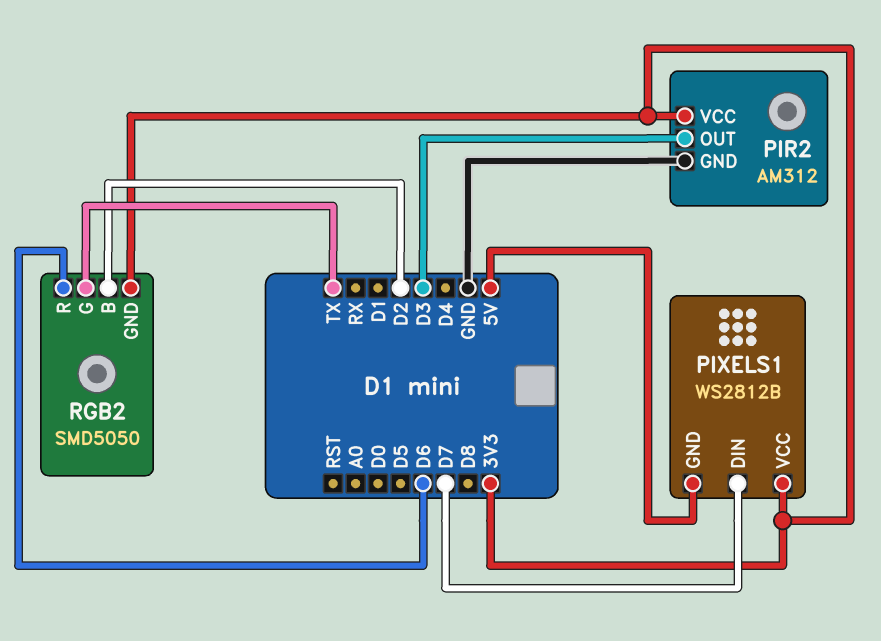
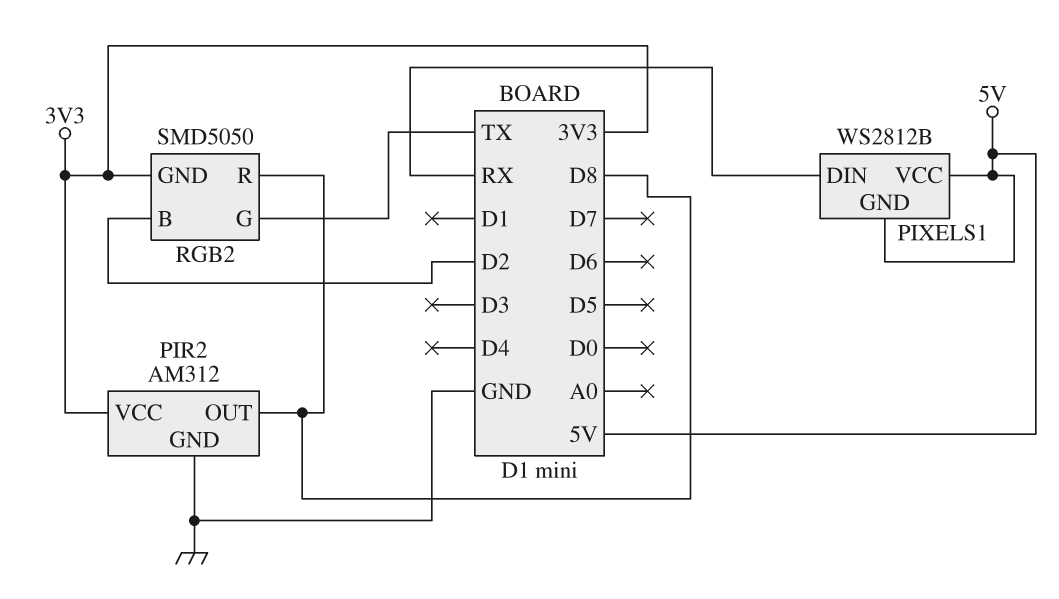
PIR2 pin OUT: D3 -> D8
PIXELS1 pin DIN: D7 -> RX
PIXELS1 pin VCC: 3V3 -> 5V
RGB2 pin R: D6 -> D8

